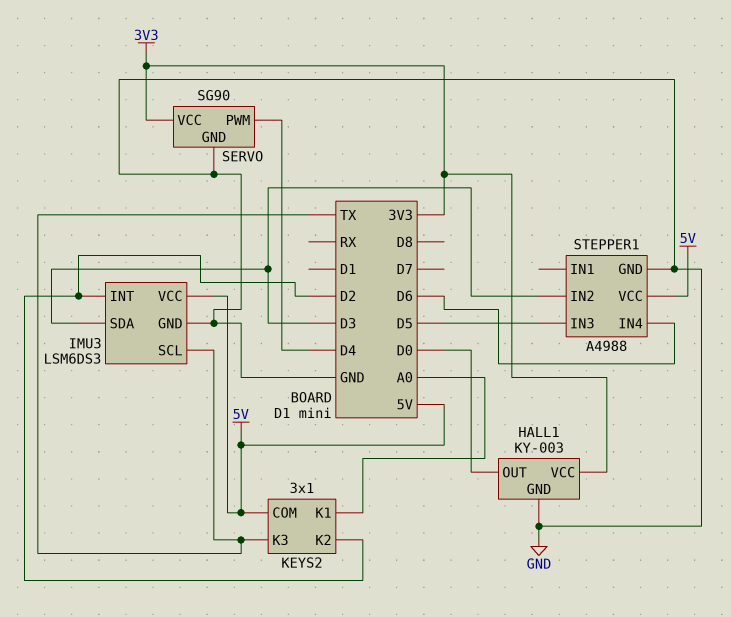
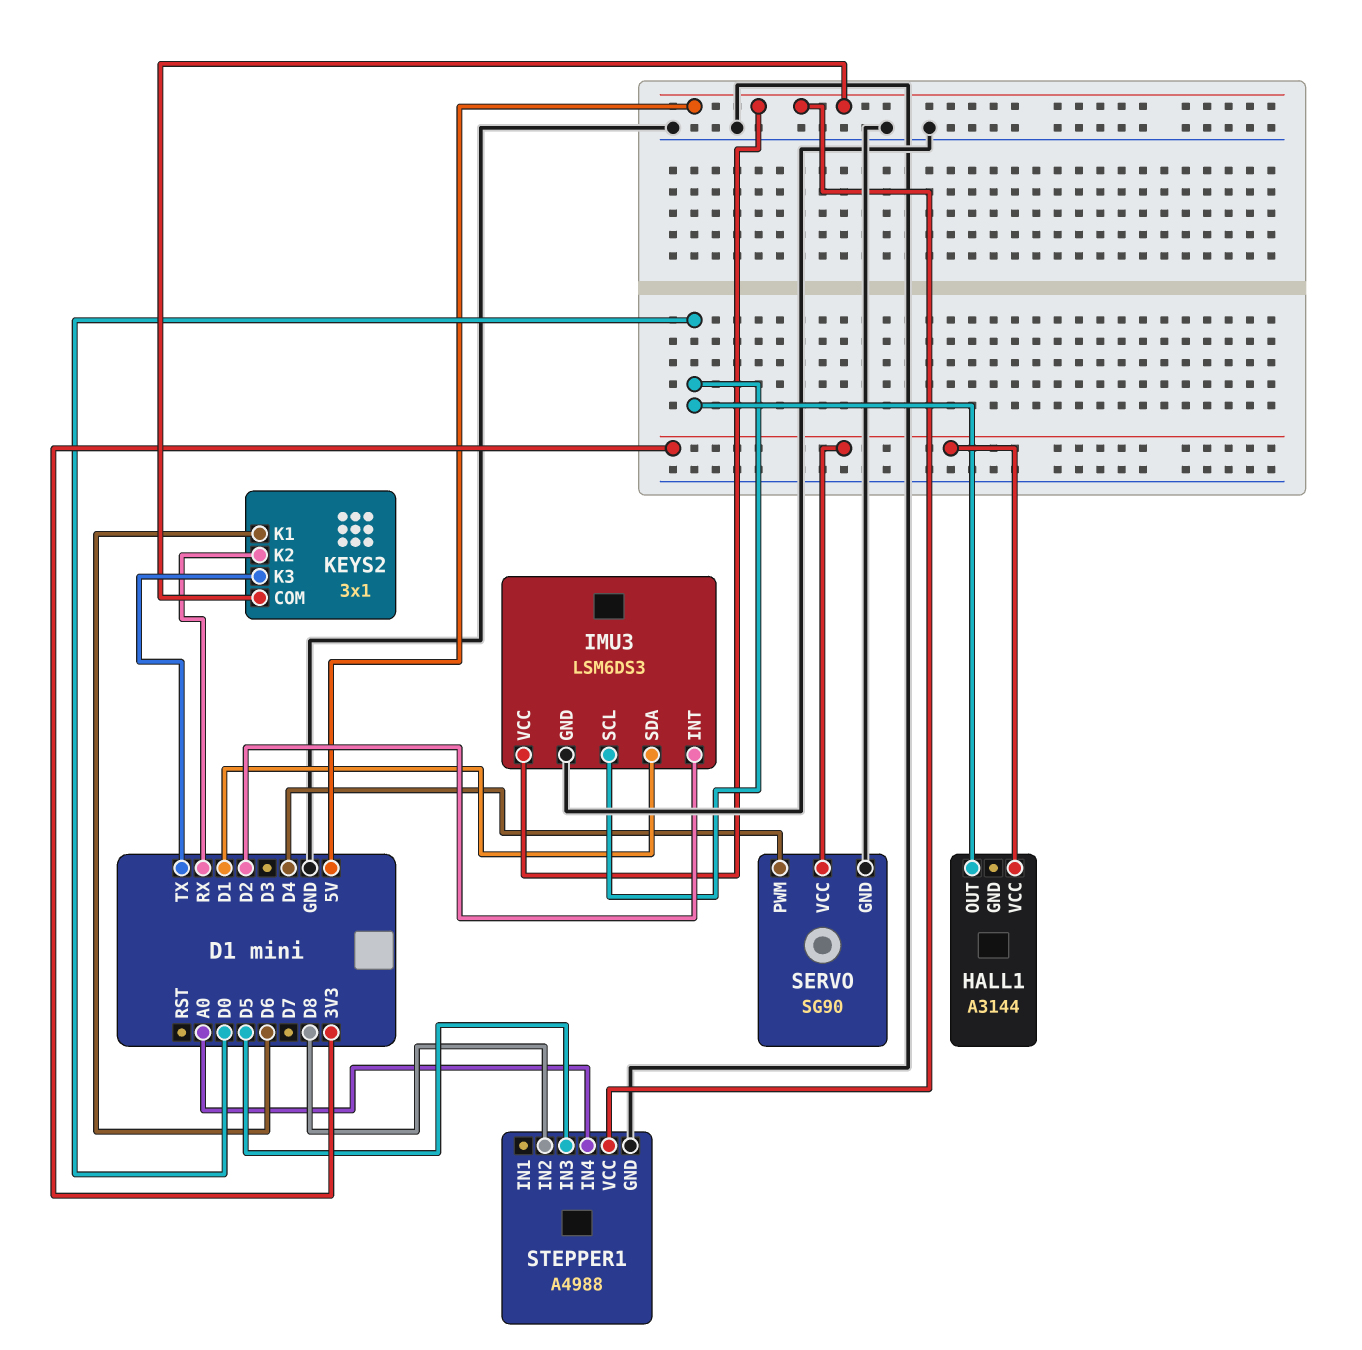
HALL1: KY-003 -> A3144
HALL1 pin GND: GND -> none
IMU3 pin SCL: TX -> D0
IMU3 pin SDA: D3 -> D1
KEYS2 pin K1: A0 -> D6
KEYS2 pin K2: D2 -> RX
STEPPER1 pin IN2: D3 -> D8
STEPPER1 pin IN4: D6 -> A0

